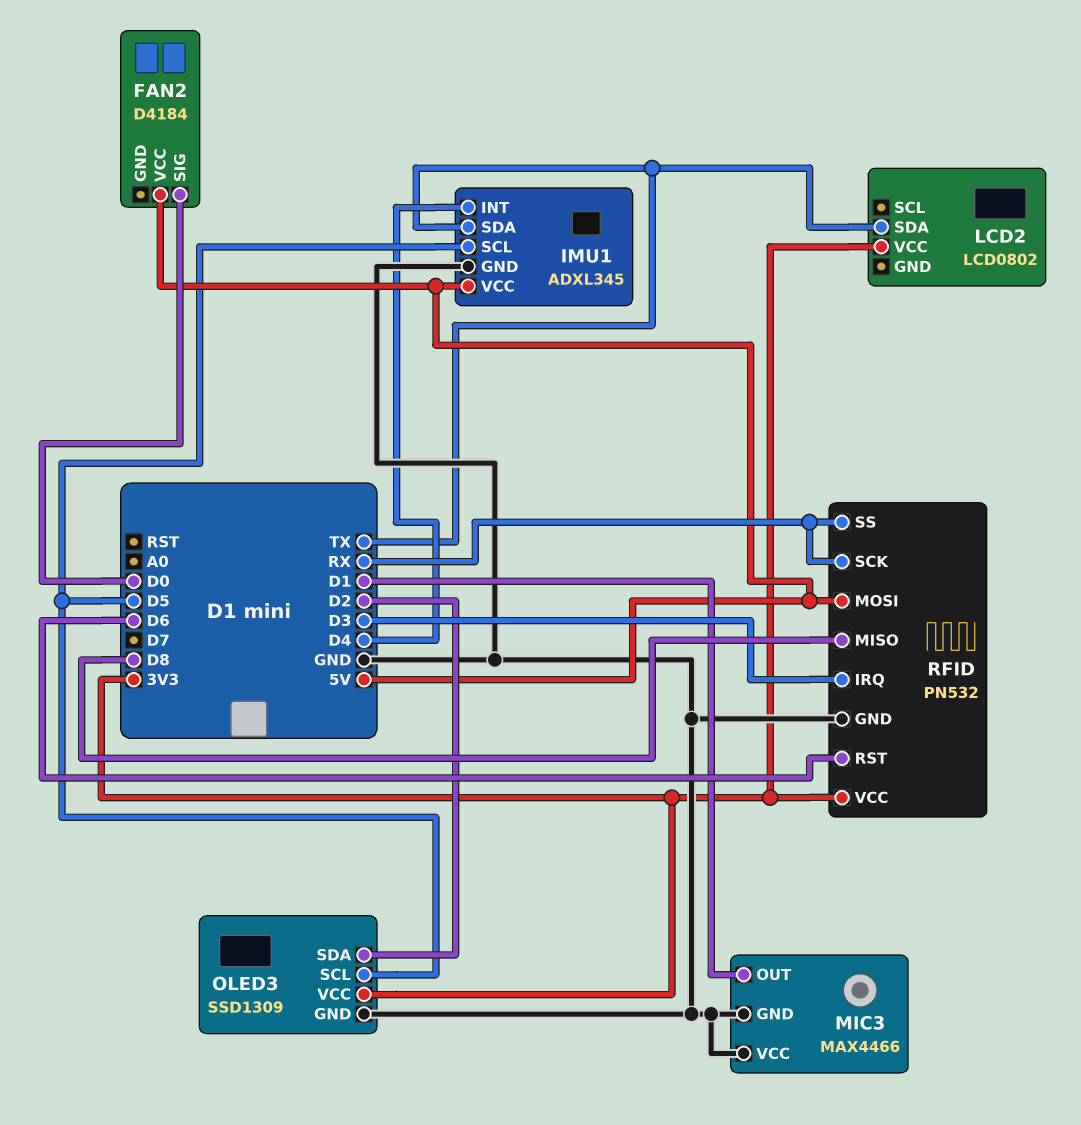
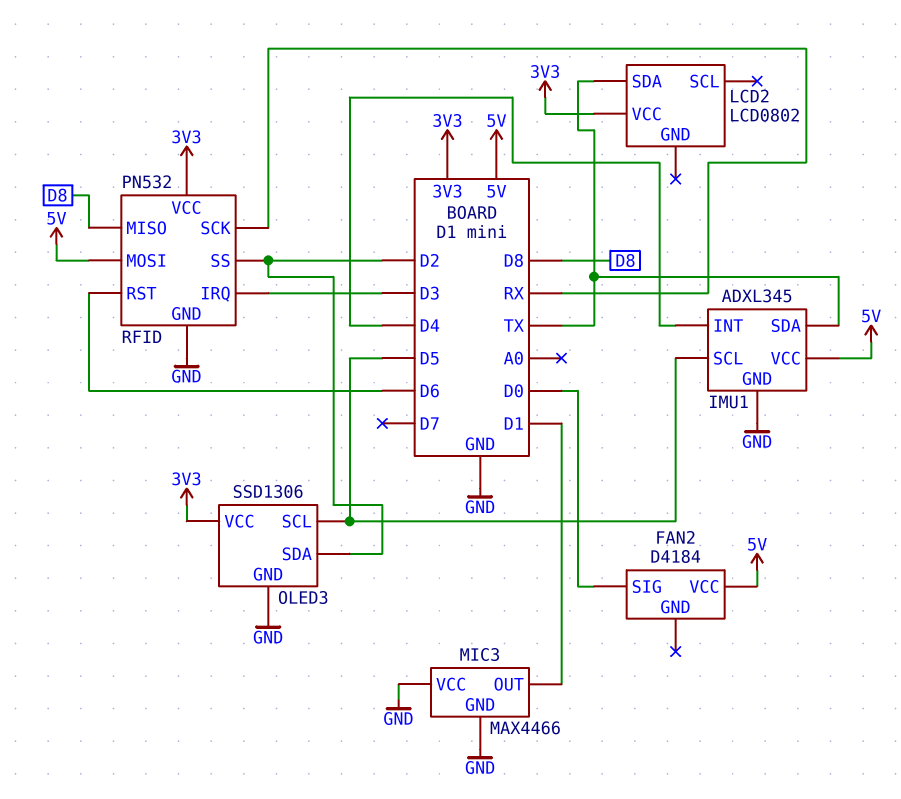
OLED3: SSD1309 -> SSD1306
RFID pin SS: RX -> D2

